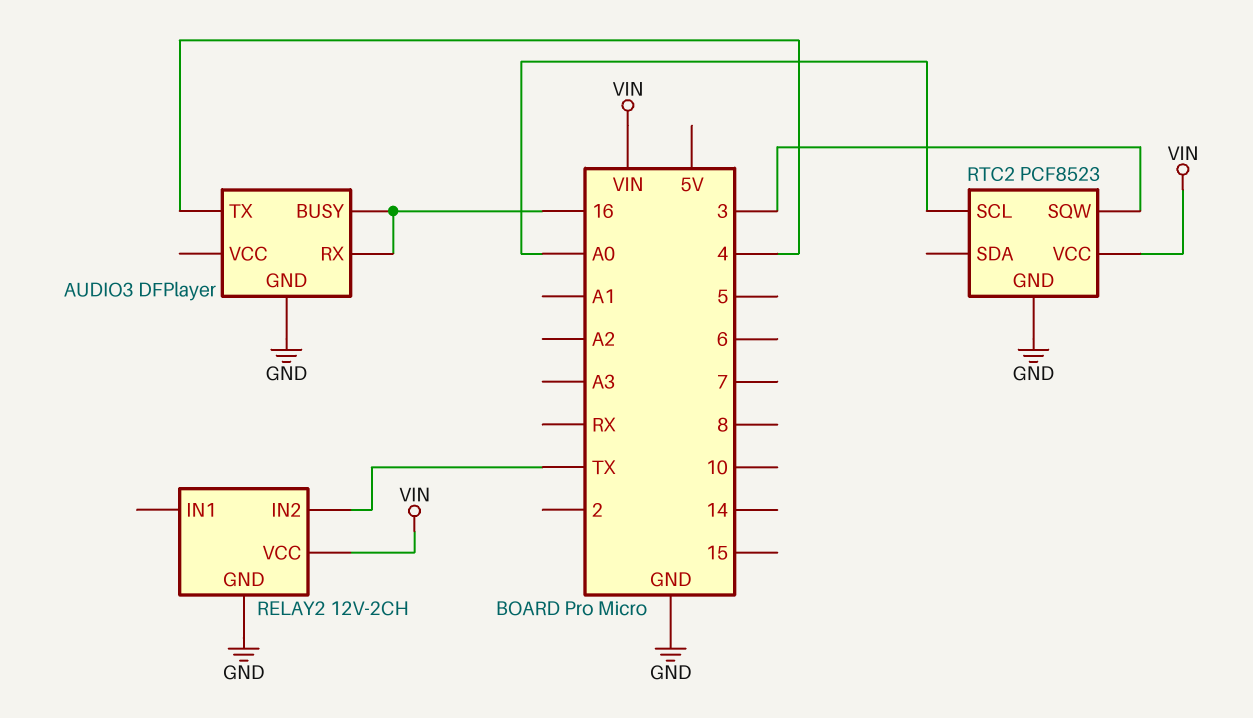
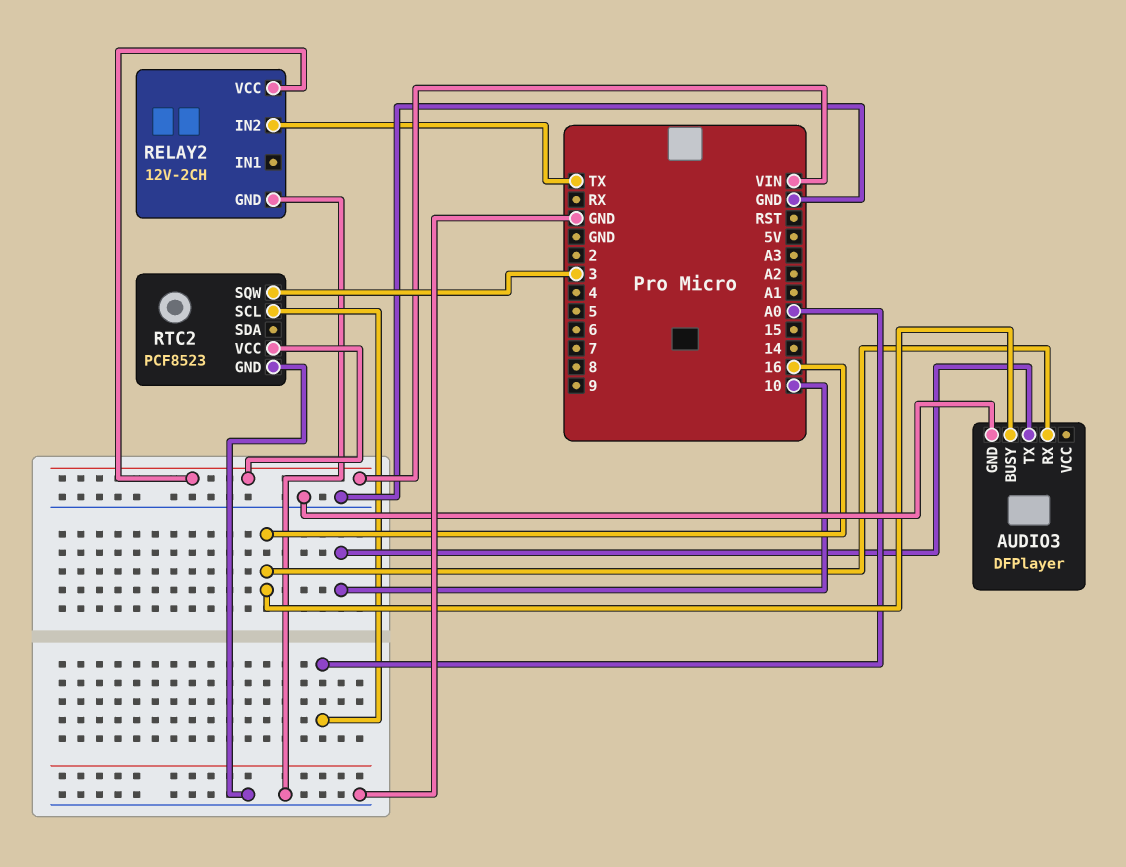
AUDIO3 pin TX: 4 -> 10

